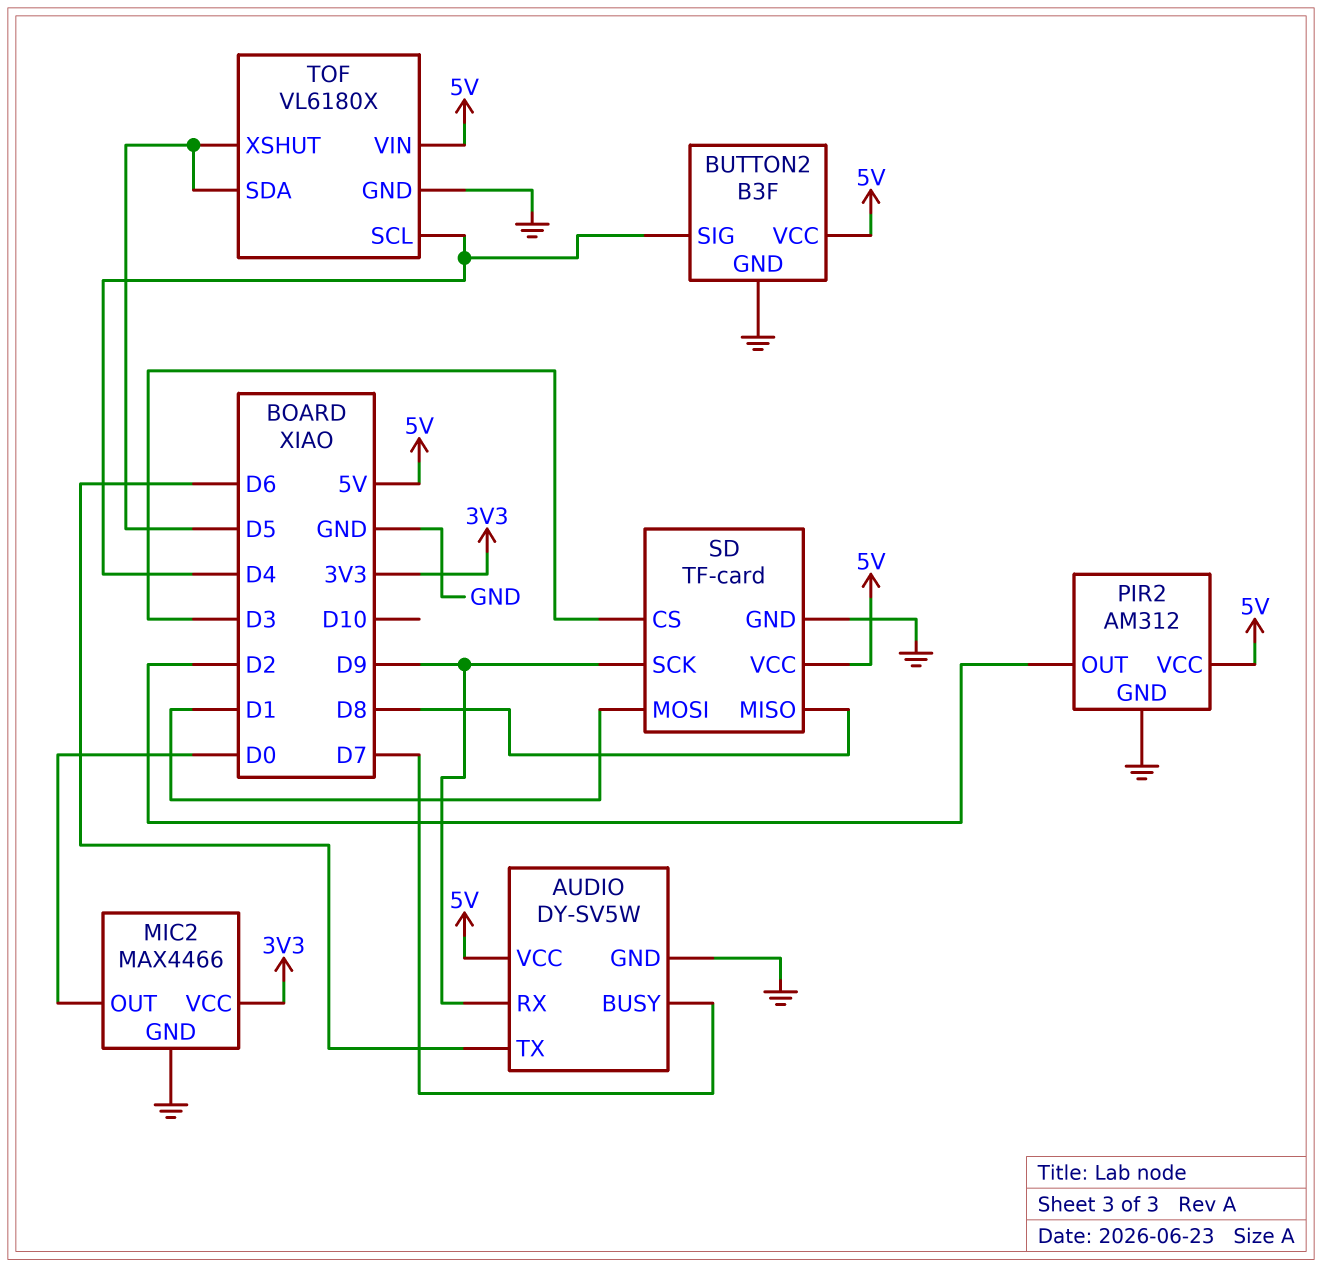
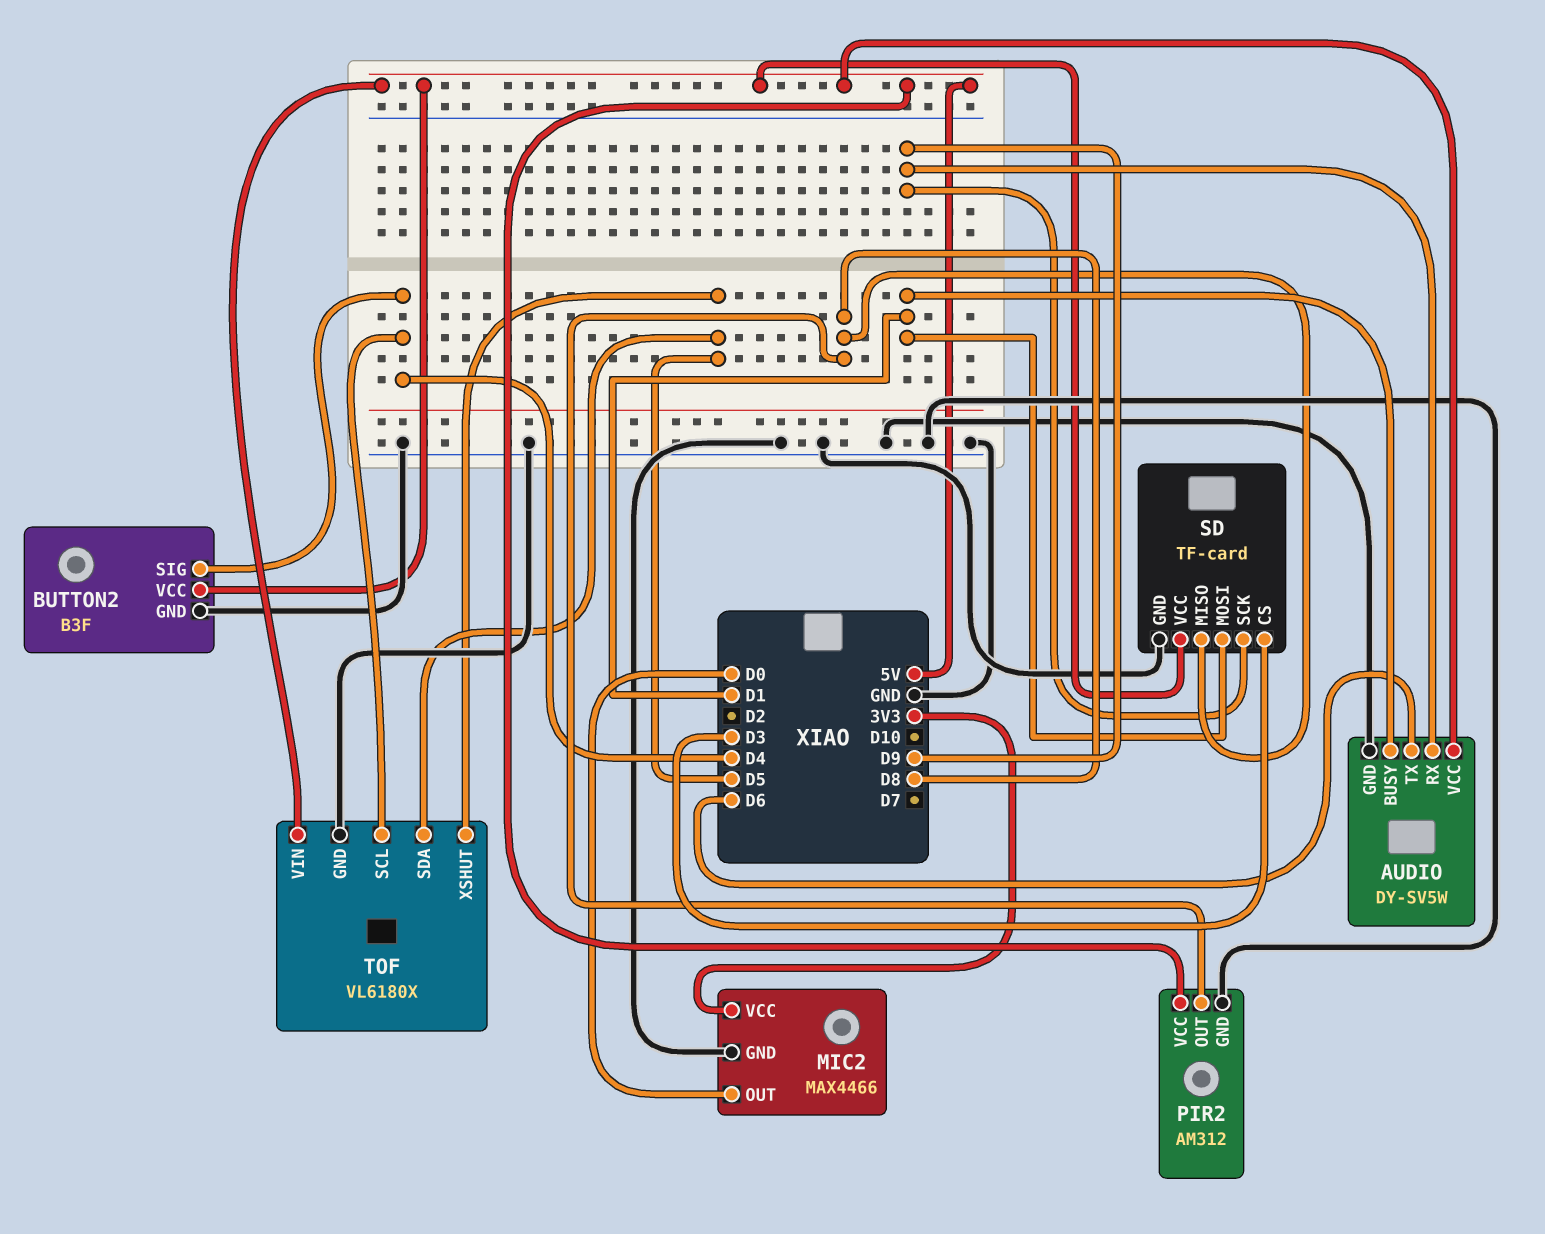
AUDIO pin BUSY: D7 -> D1
PIR2 pin OUT: D2 -> D8

